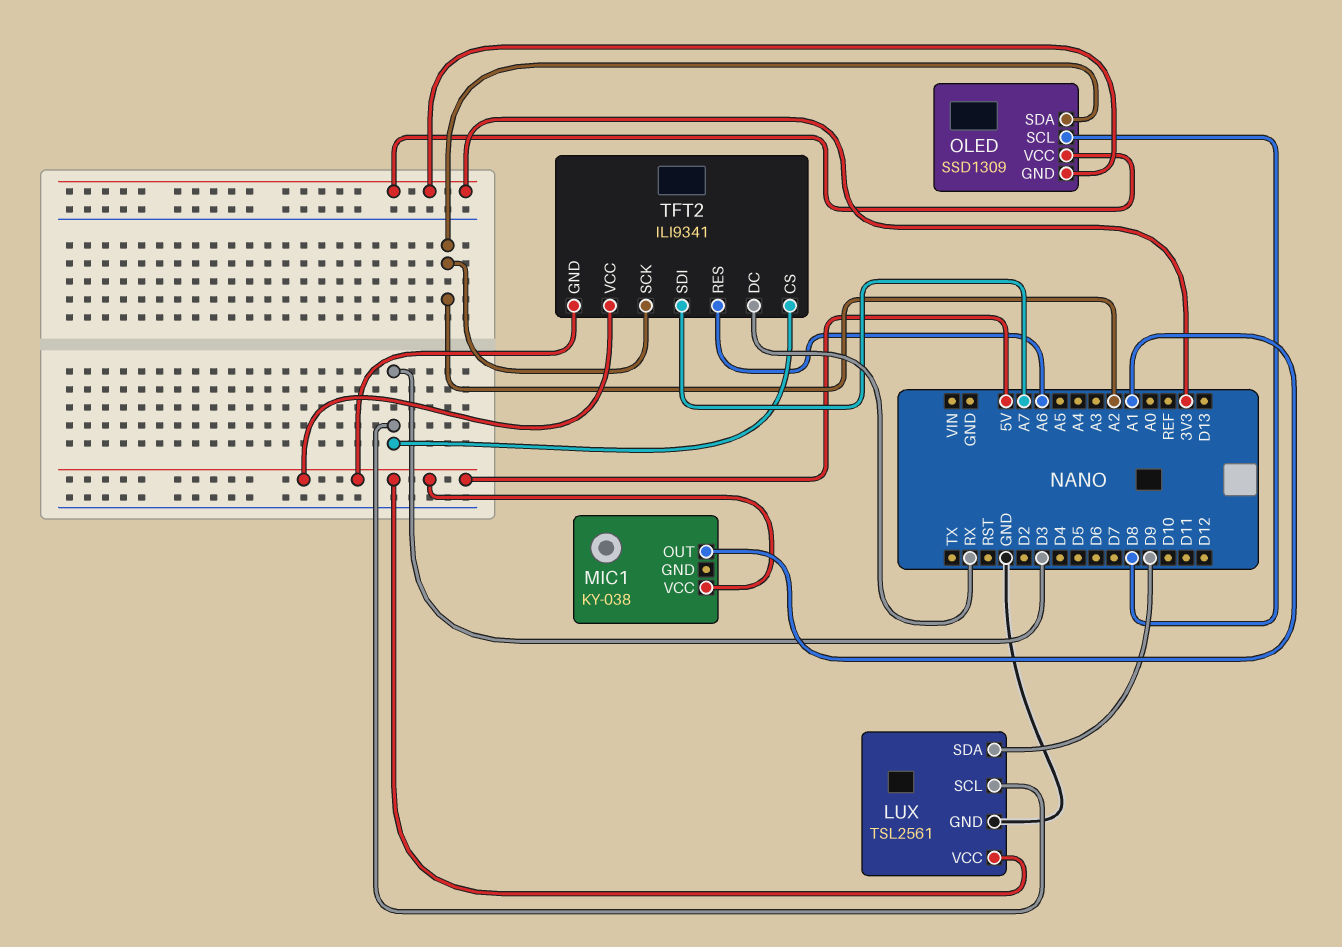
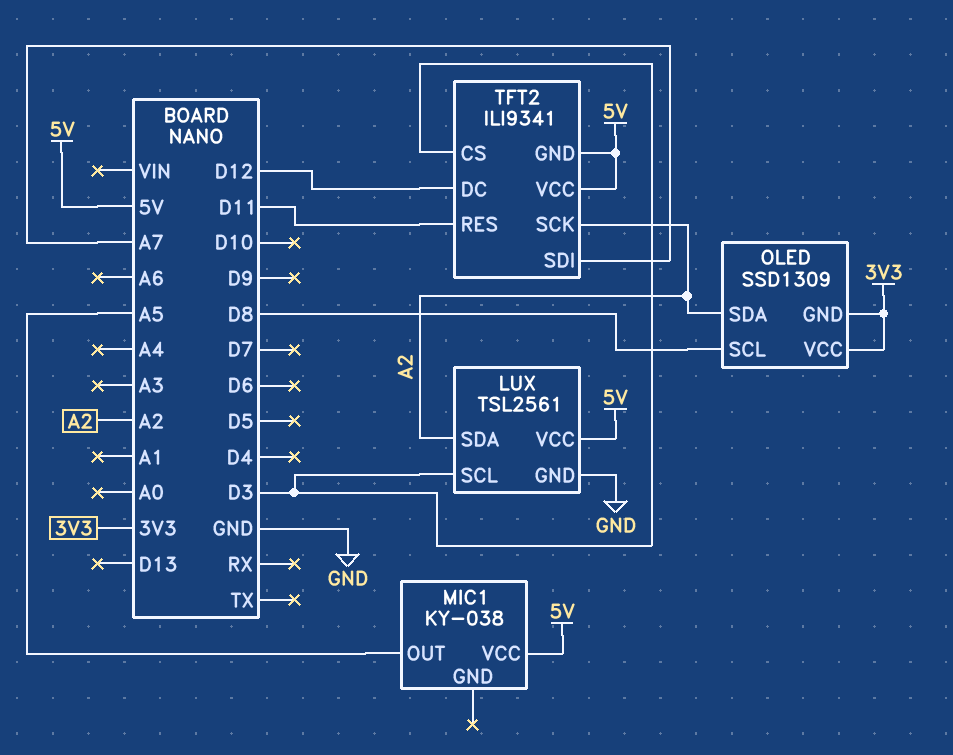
LUX pin SDA: D9 -> A2
MIC1 pin OUT: A1 -> A5
TFT2 pin DC: RX -> D12
TFT2 pin RES: A6 -> D11

